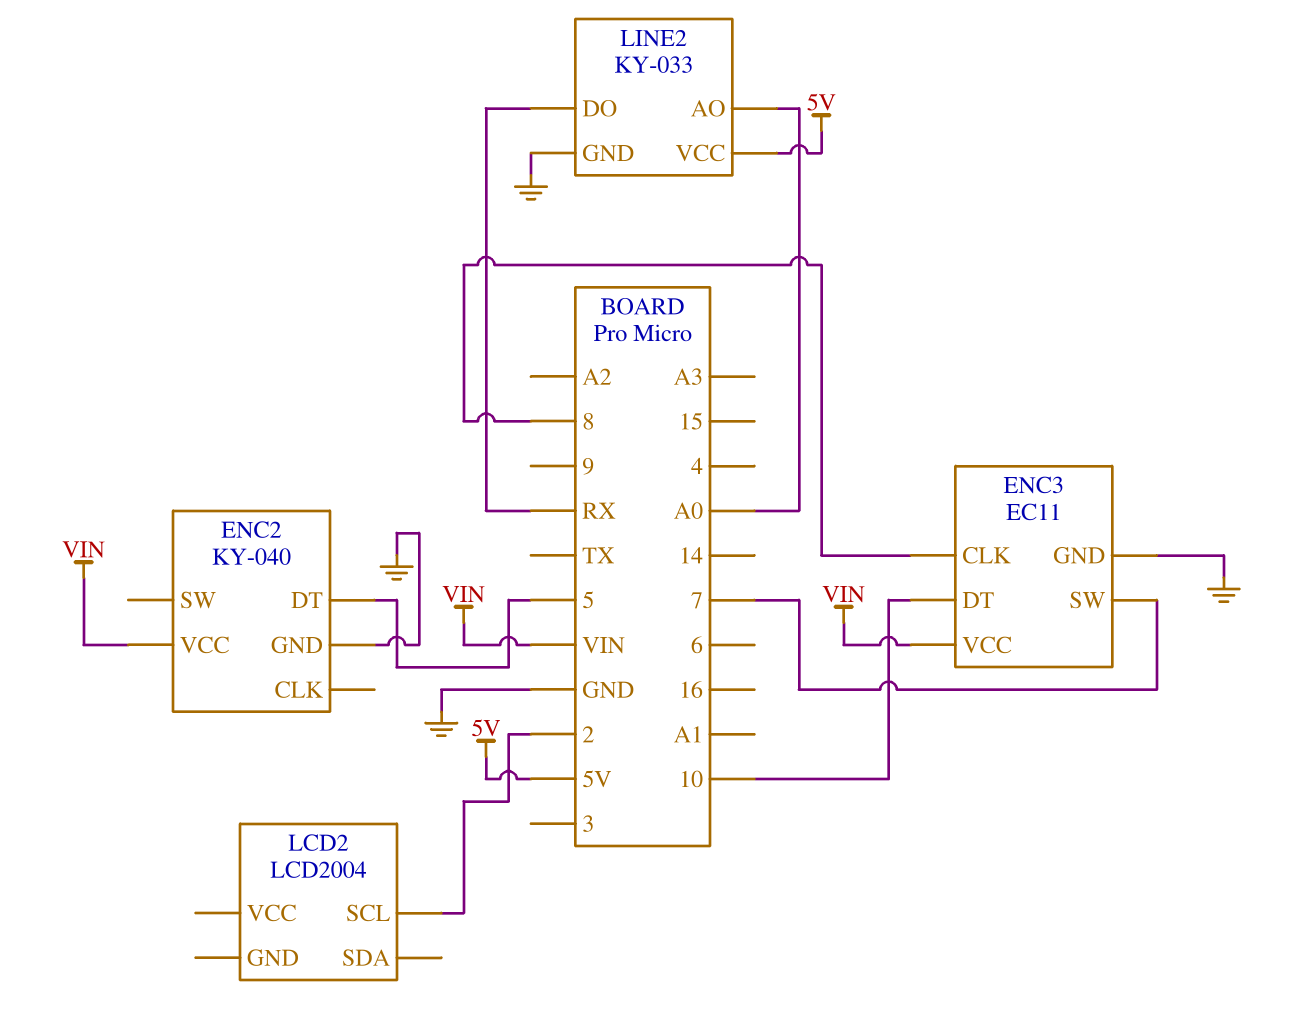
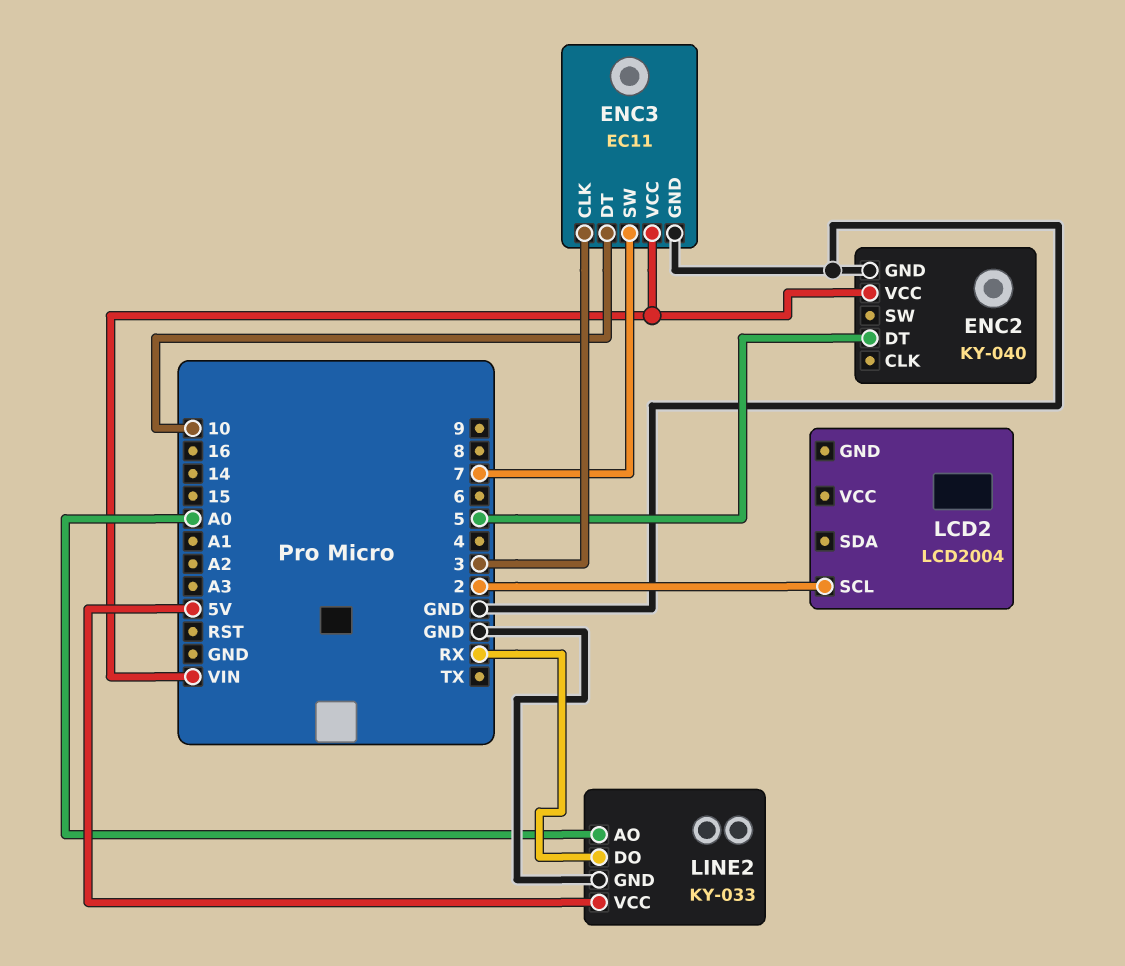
ENC3 pin CLK: 8 -> 3

